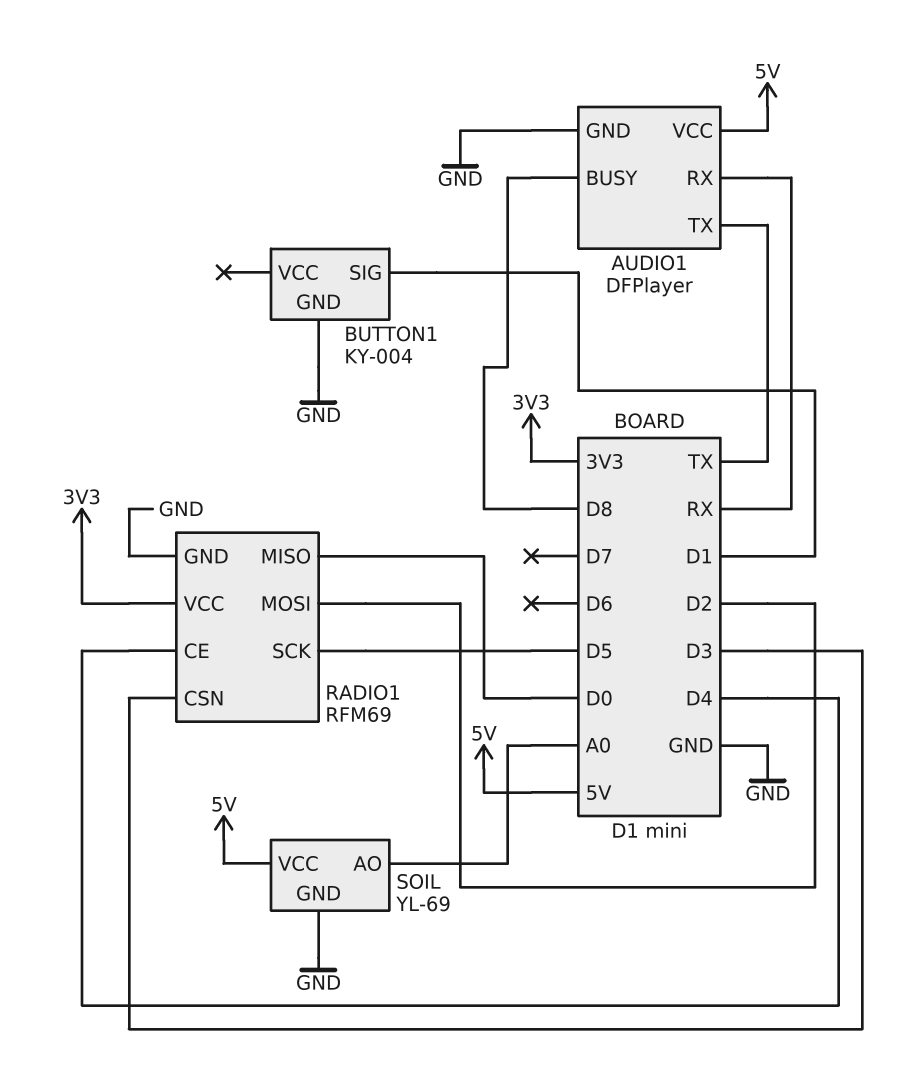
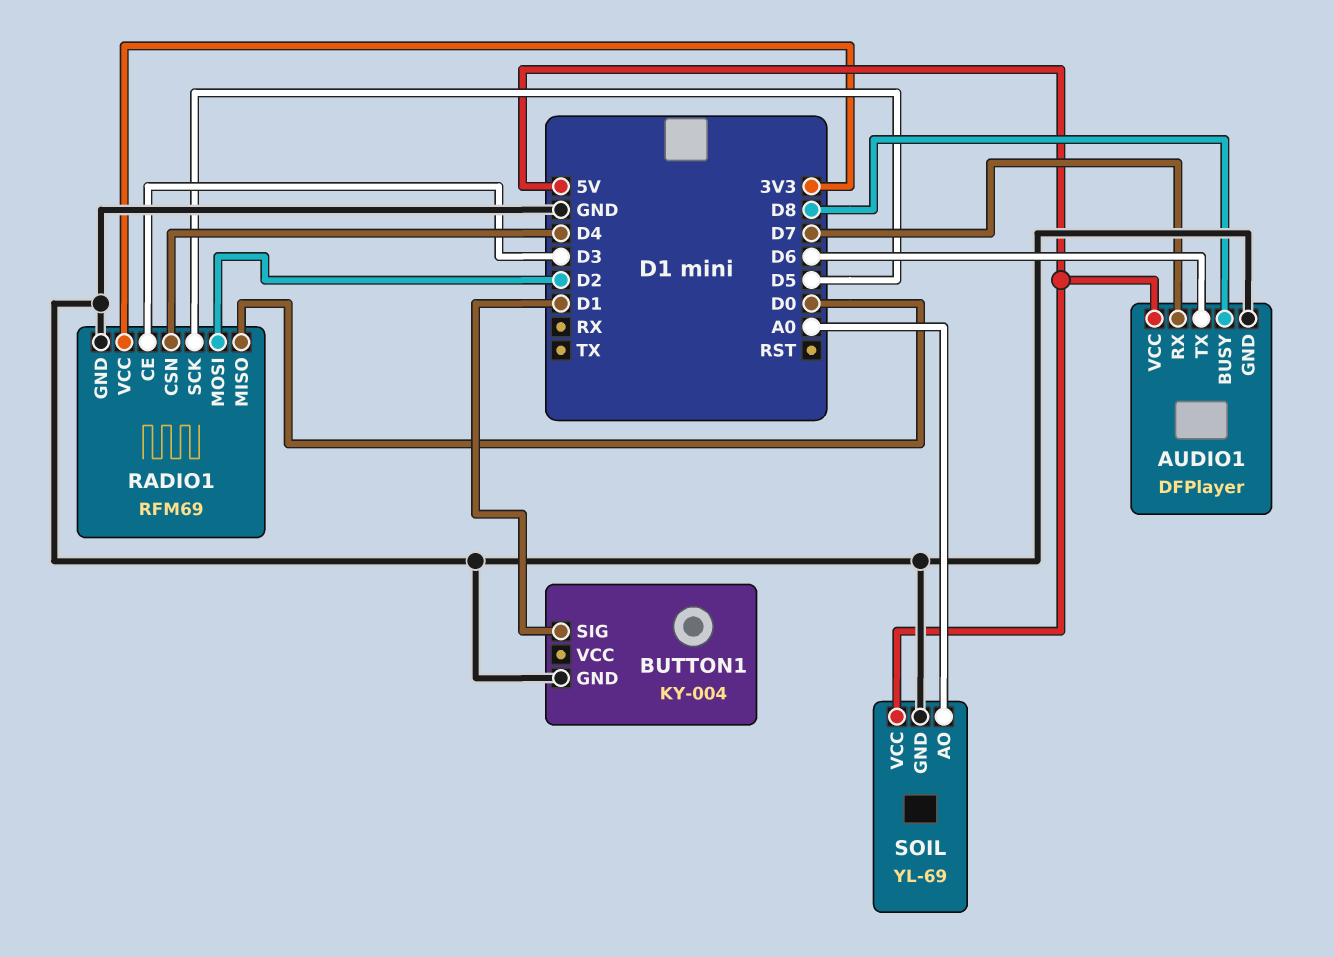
AUDIO1 pin RX: RX -> D7
AUDIO1 pin TX: TX -> D6
RADIO1 pin CE: D4 -> D3
RADIO1 pin CSN: D3 -> D4

